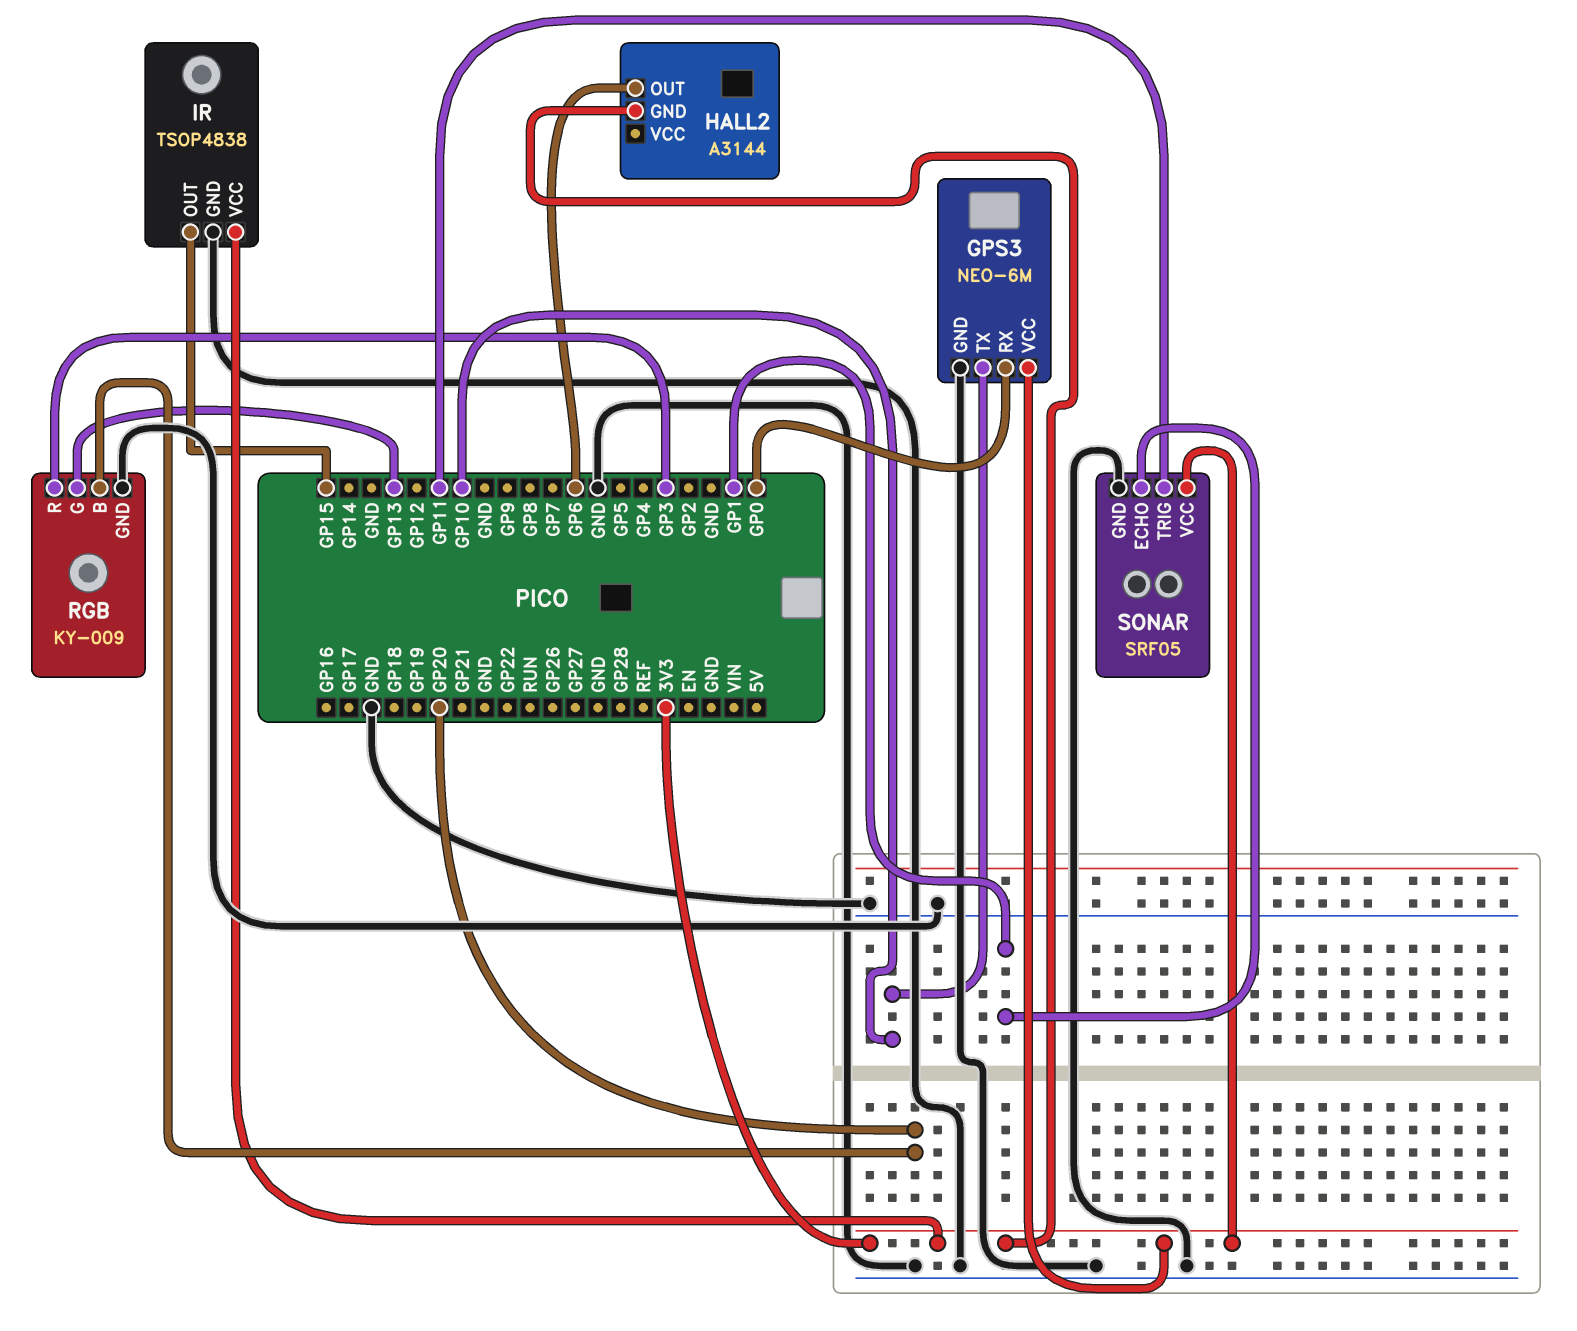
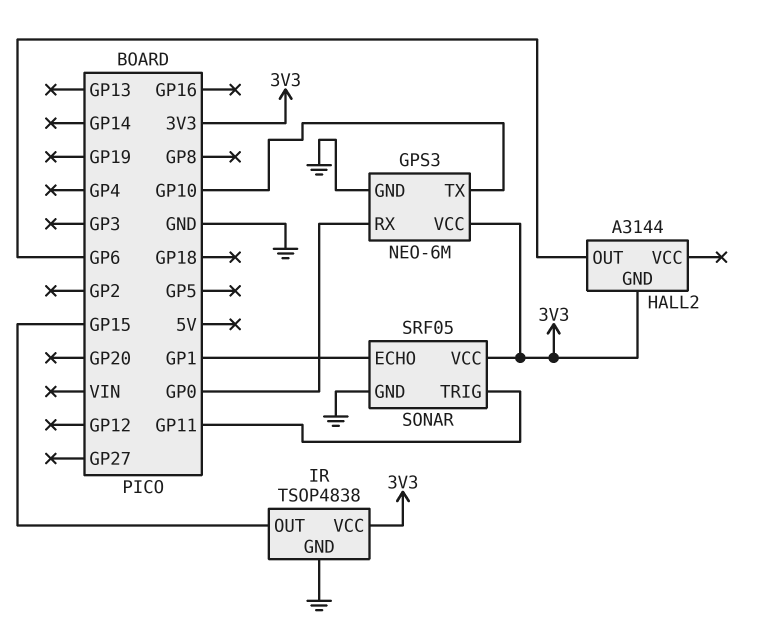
RGB: KY-009 -> none
RGB pin B: GP20 -> none
RGB pin G: GP13 -> none
RGB pin GND: GND -> none
RGB pin R: GP3 -> none

